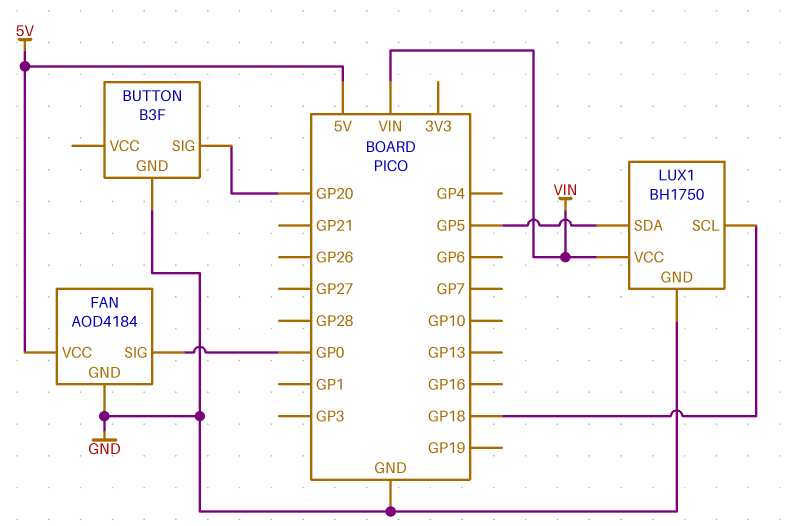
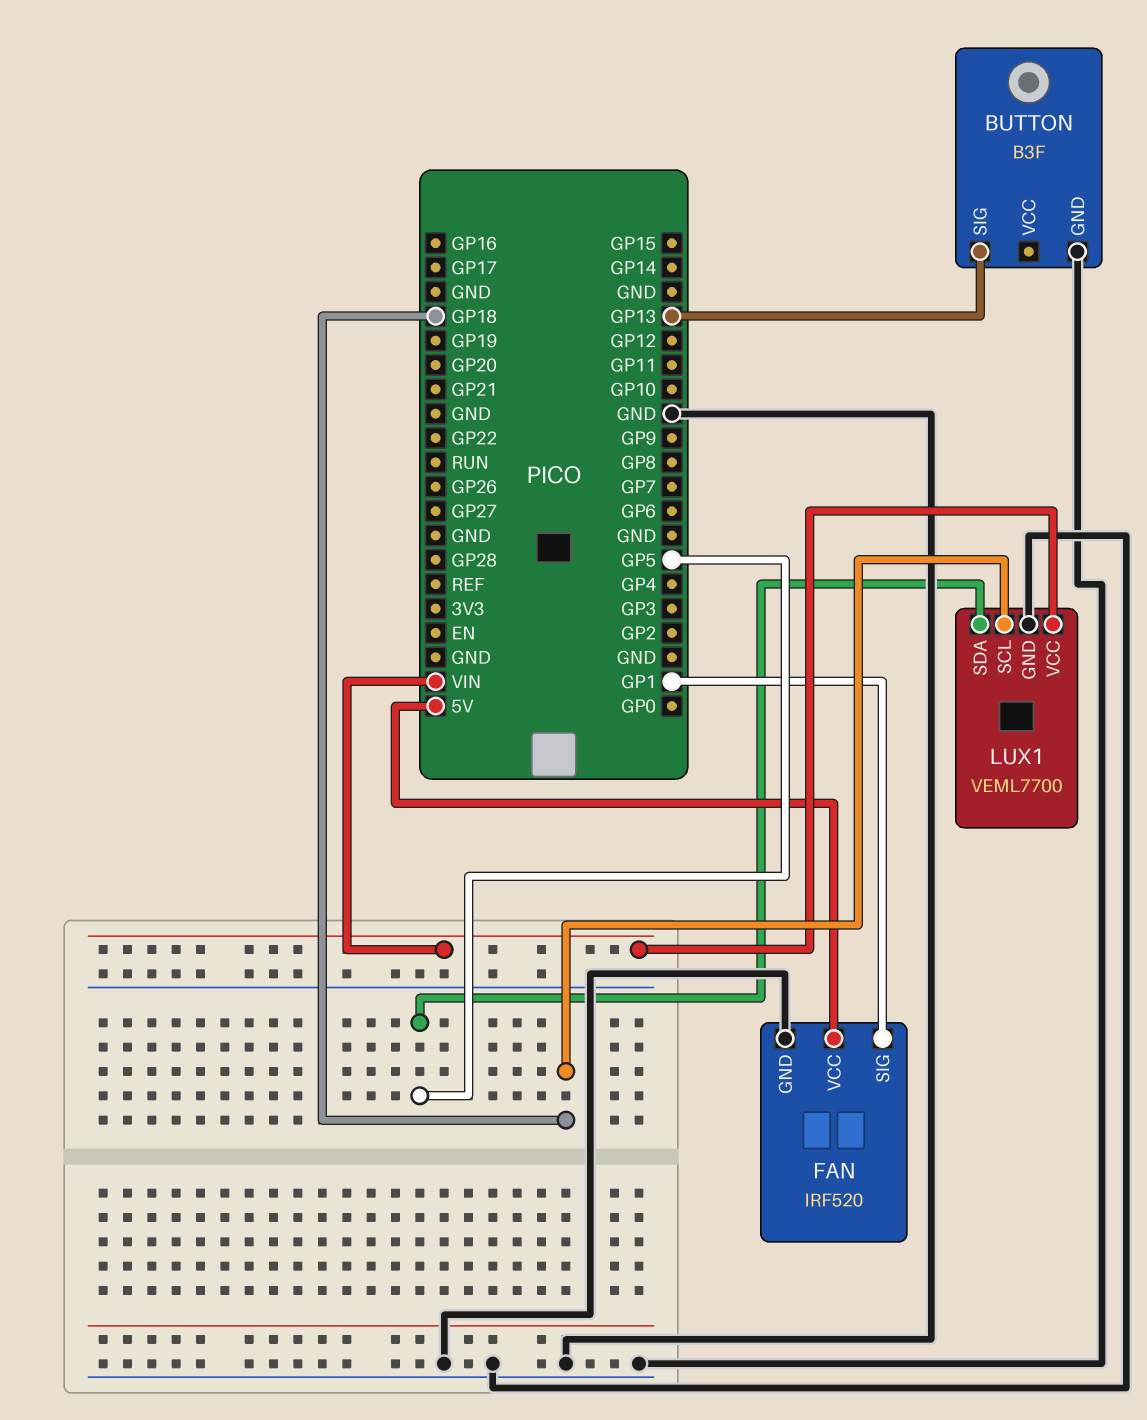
BUTTON pin SIG: GP20 -> GP13
FAN: AOD4184 -> IRF520
FAN pin SIG: GP0 -> GP1
LUX1: BH1750 -> VEML7700

